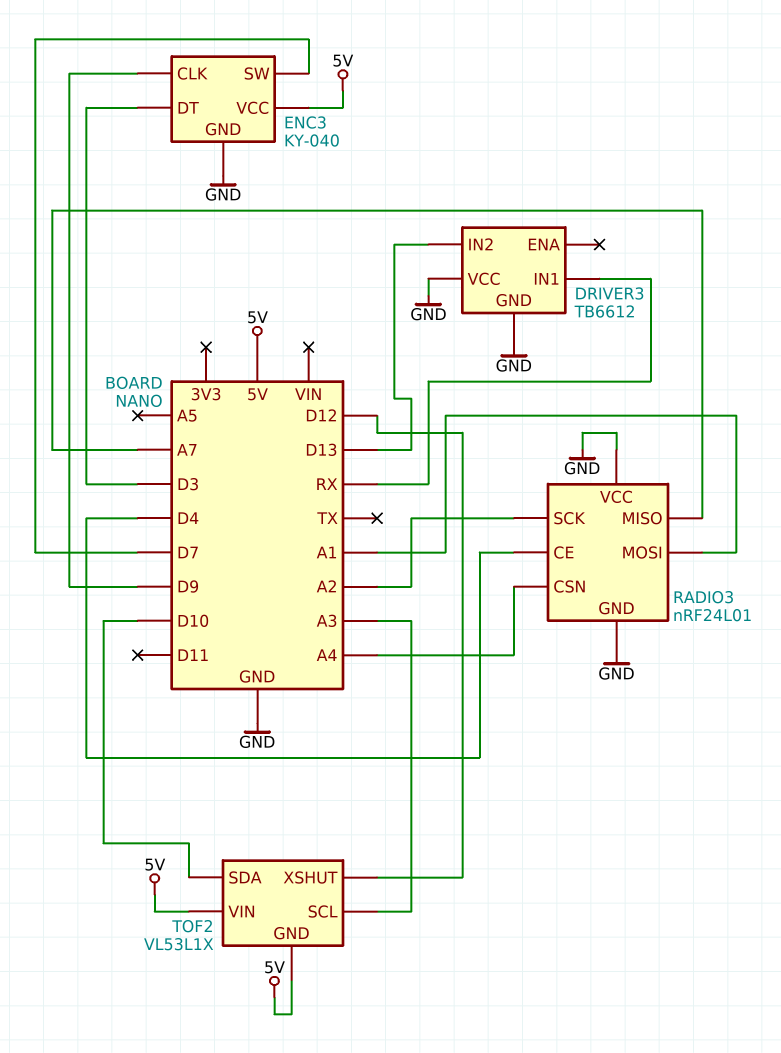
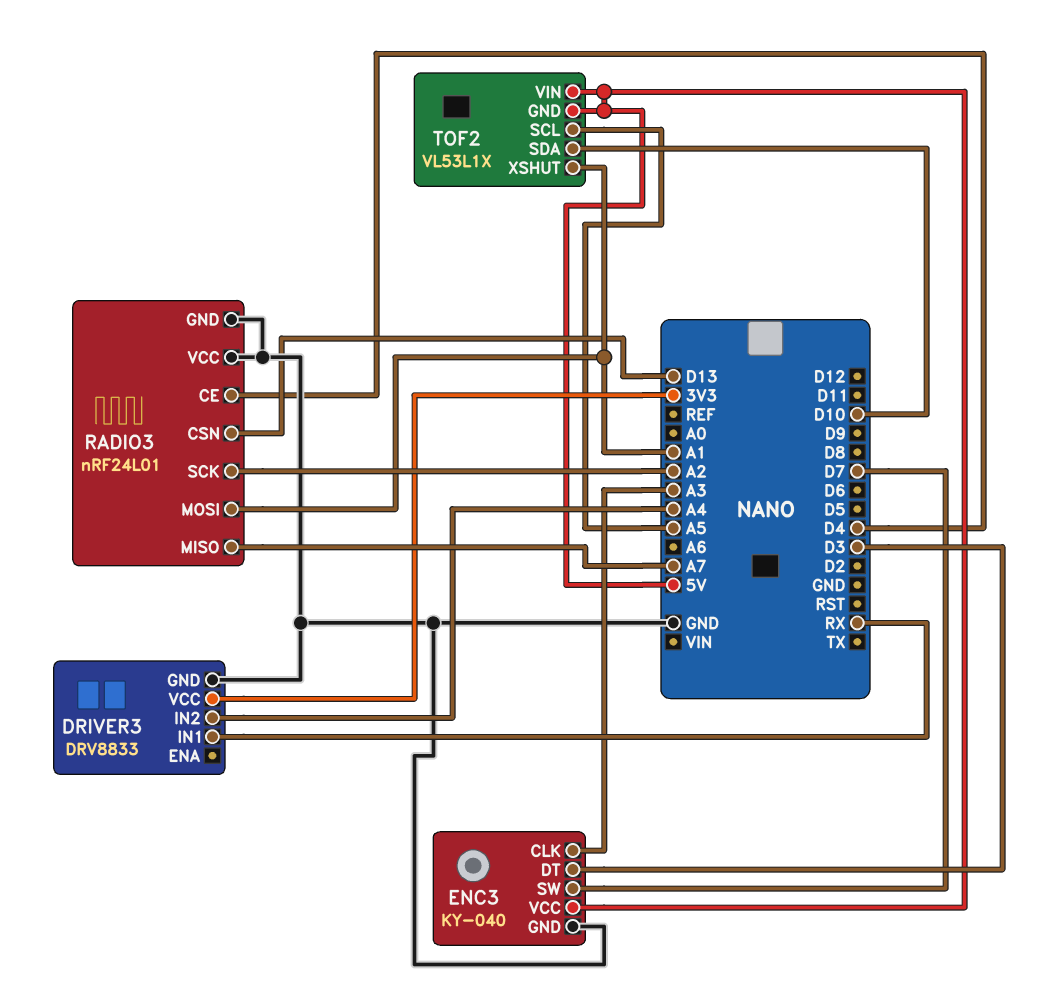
DRIVER3: TB6612 -> DRV8833
DRIVER3 pin IN2: D13 -> A4
DRIVER3 pin VCC: GND -> 3V3
ENC3 pin CLK: D9 -> A3
RADIO3 pin CSN: A4 -> D13
TOF2 pin SCL: A3 -> A5
TOF2 pin XSHUT: D12 -> A1

